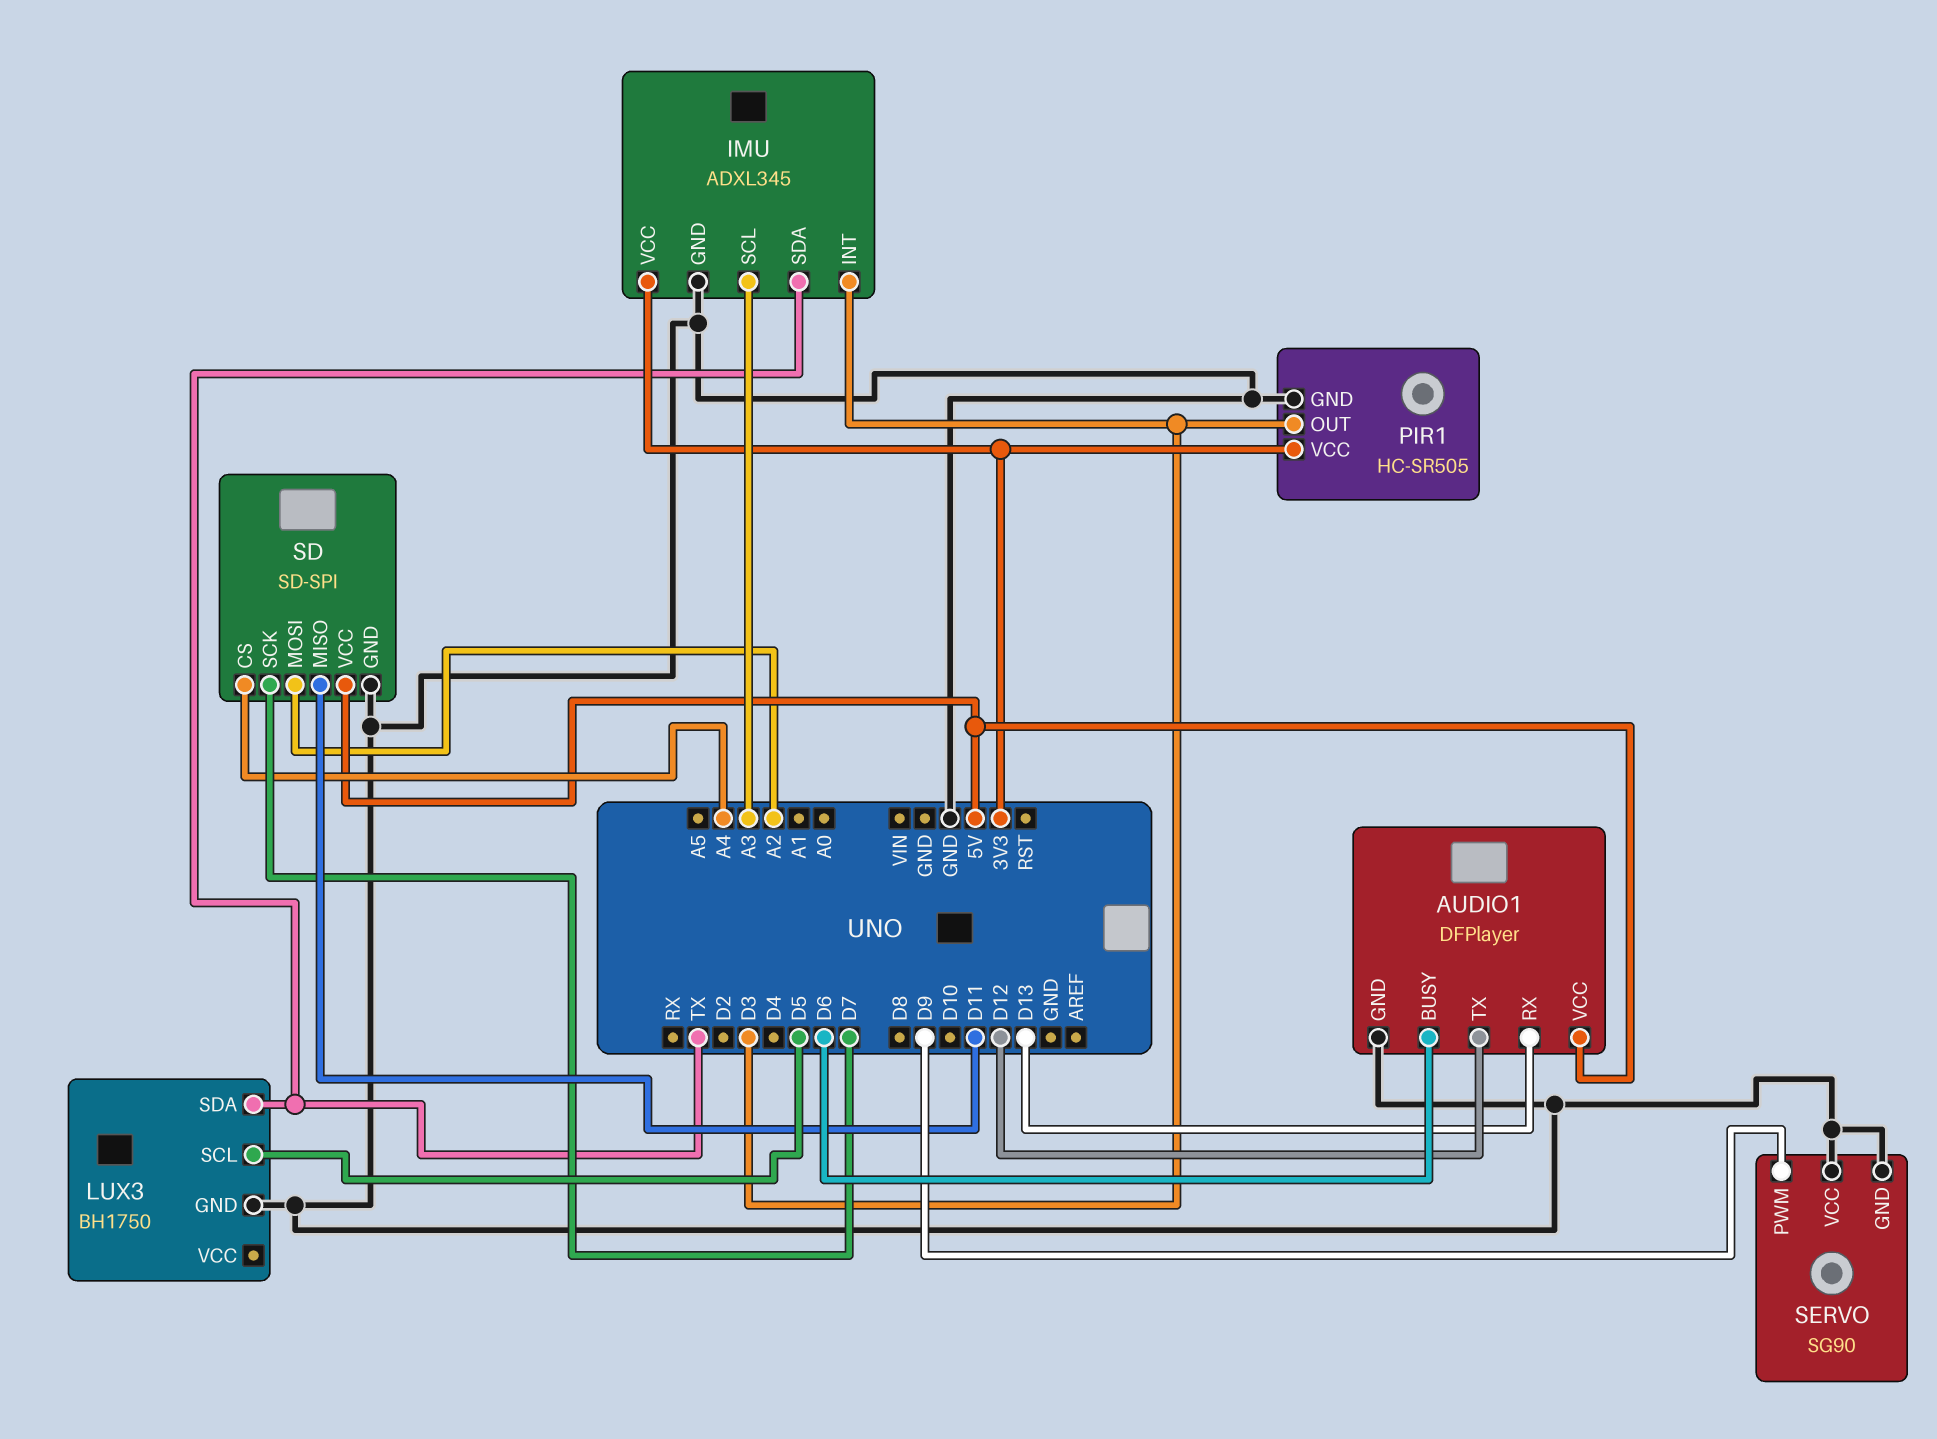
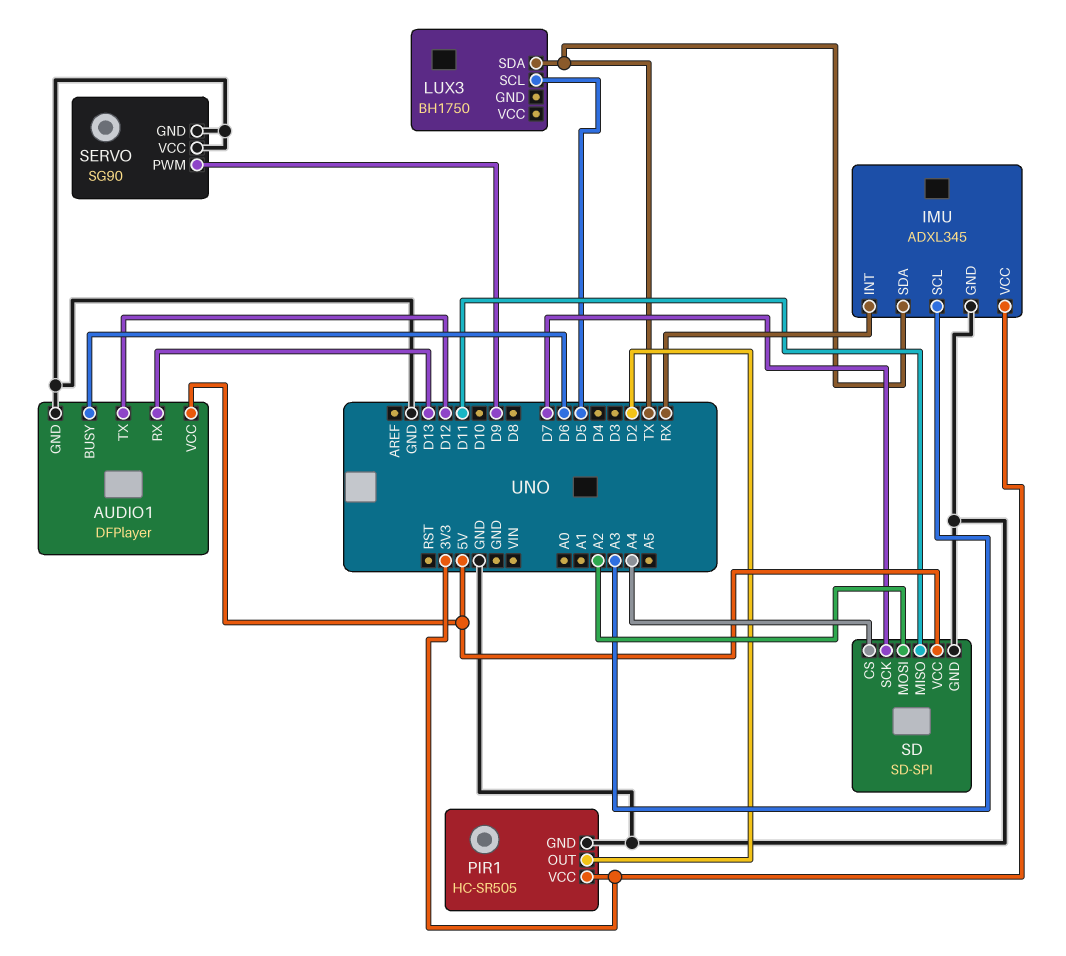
IMU pin INT: D3 -> RX
LUX3 pin GND: GND -> none
PIR1 pin OUT: D3 -> D2

